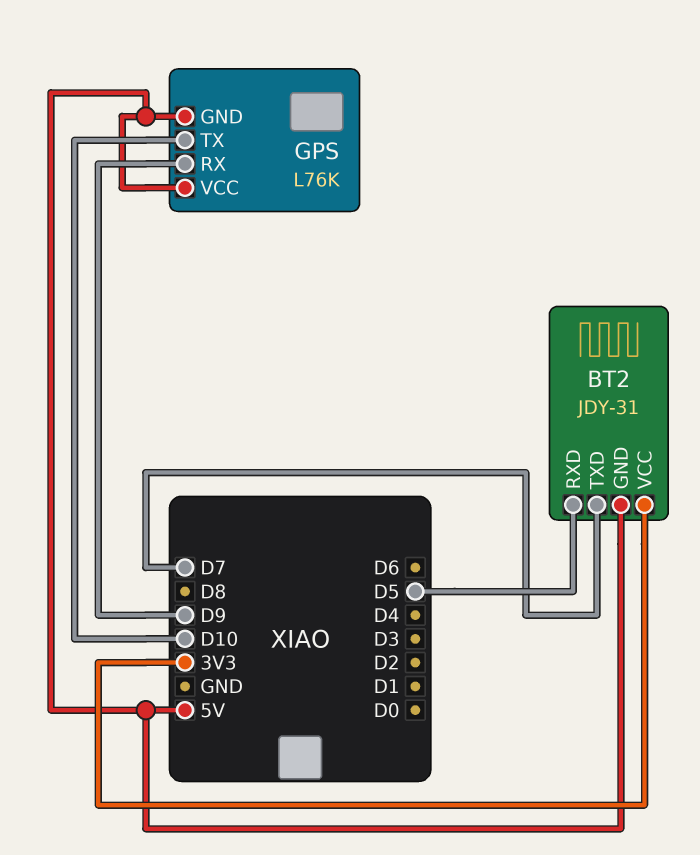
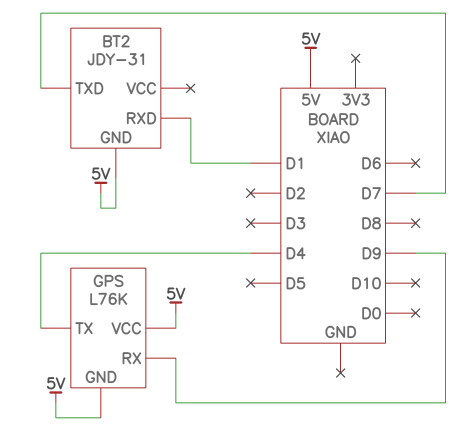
BT2 pin RXD: D5 -> D1
BT2 pin VCC: 3V3 -> none
GPS pin TX: D10 -> D4

